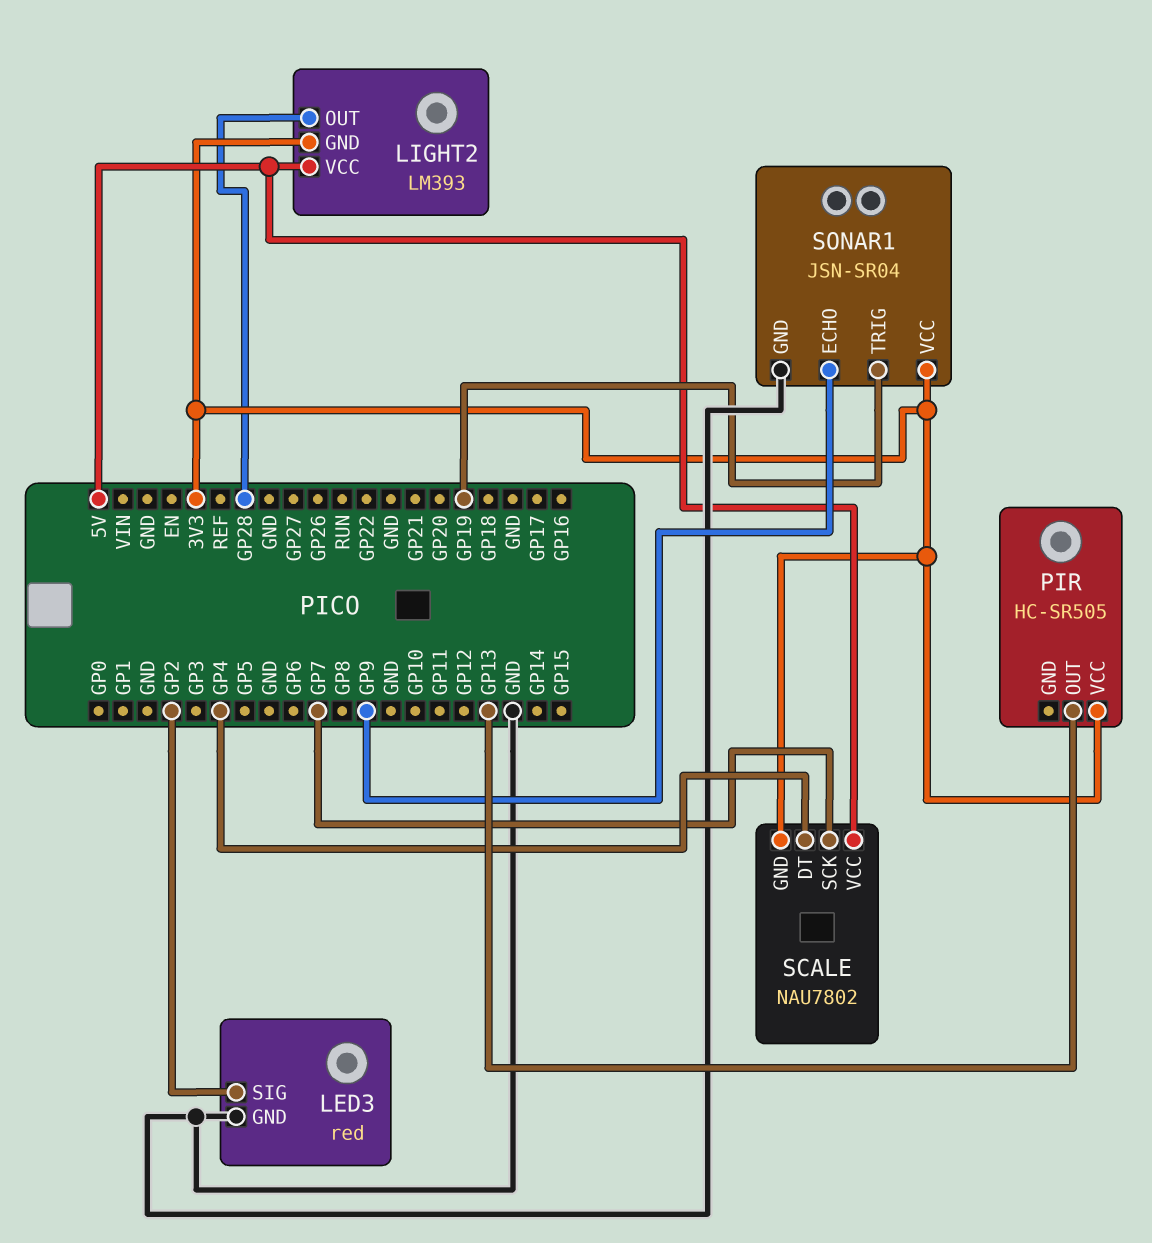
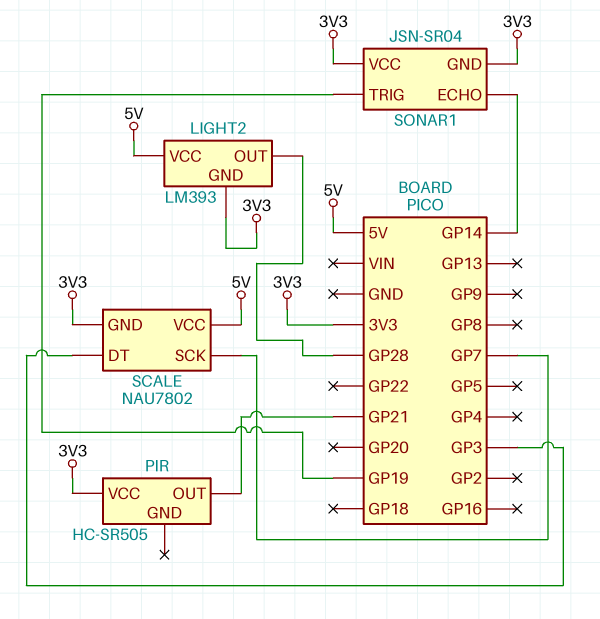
LED3: red -> none
LED3 pin GND: GND -> none
LED3 pin SIG: GP2 -> none
PIR pin OUT: GP13 -> GP21
SCALE pin DT: GP4 -> GP3
SONAR1 pin ECHO: GP9 -> GP14
SONAR1 pin GND: GND -> 3V3

